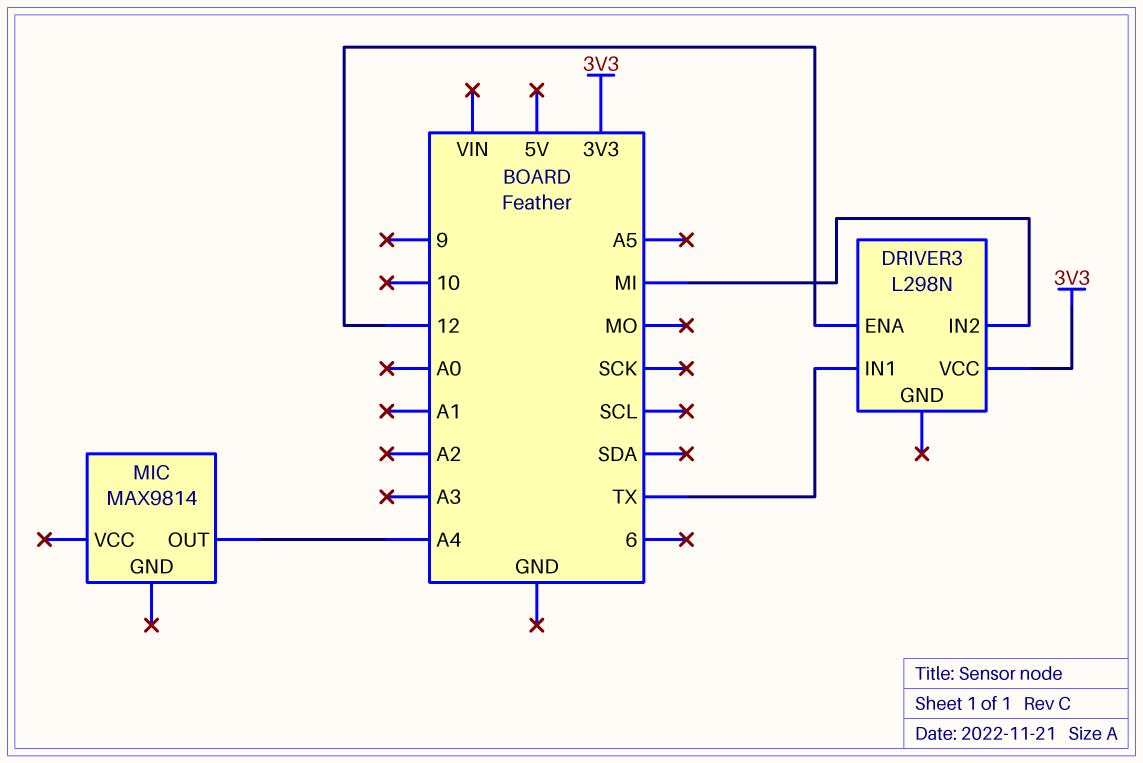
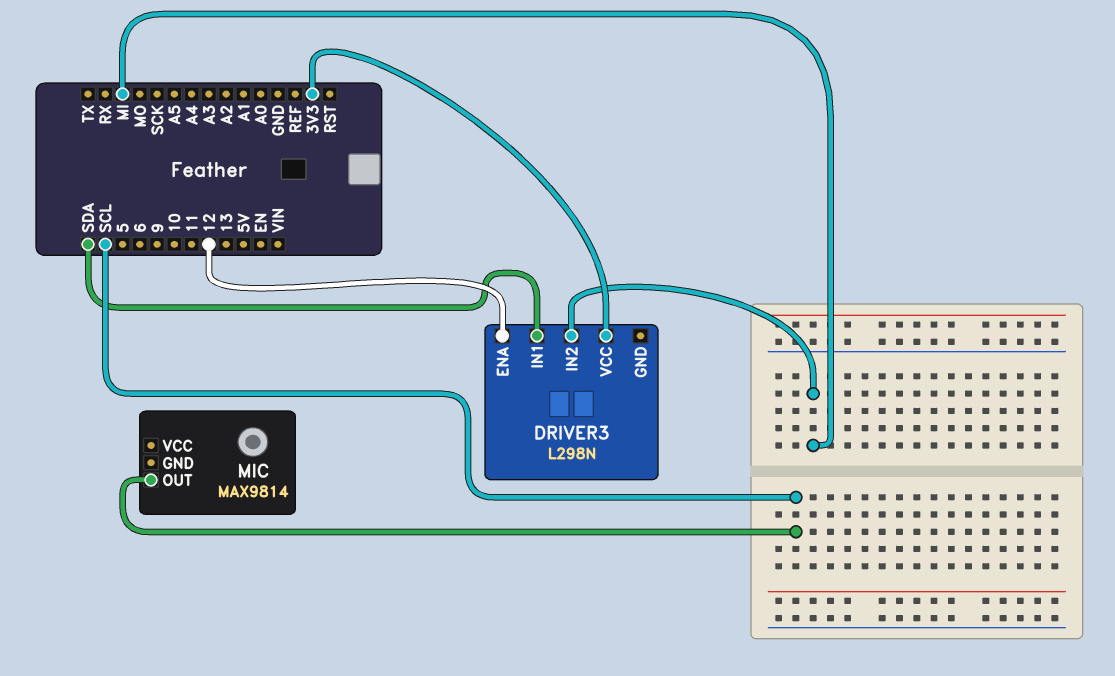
DRIVER3 pin IN1: TX -> SDA
MIC pin OUT: A4 -> SCL

